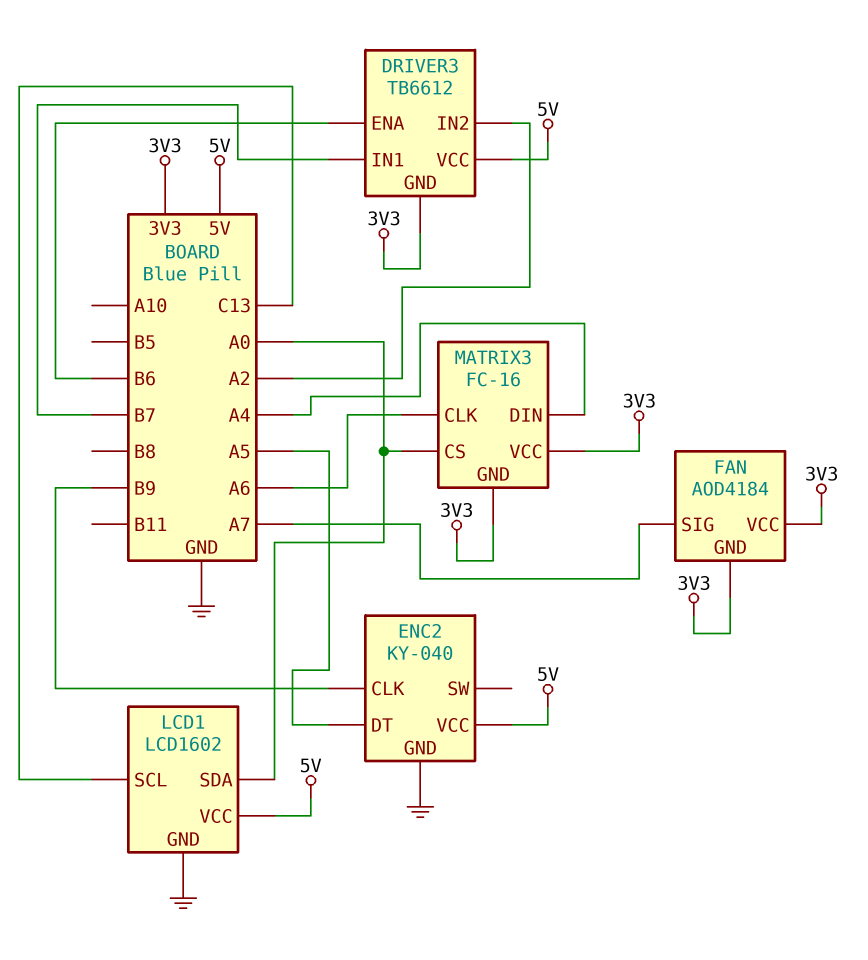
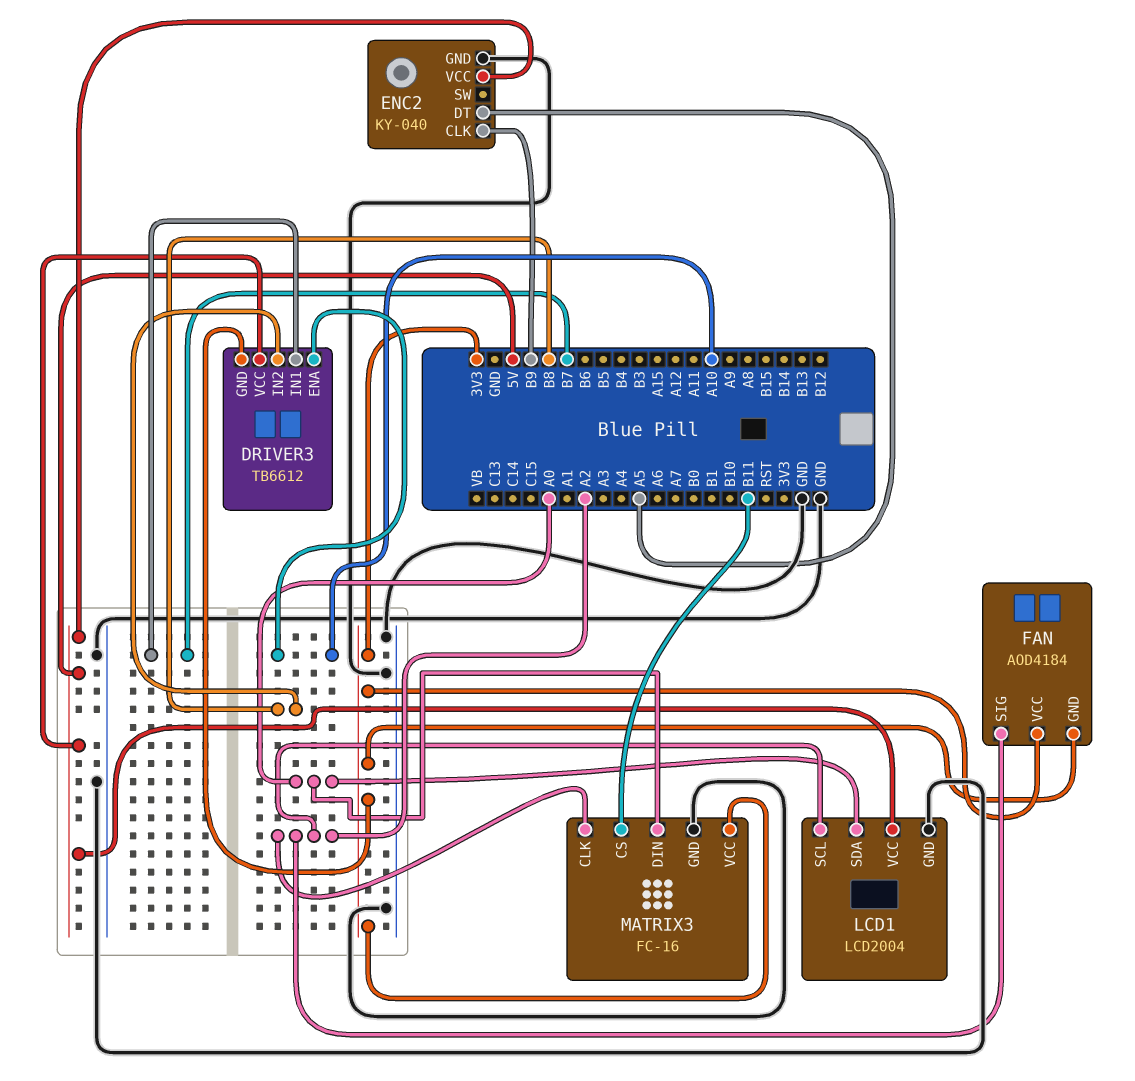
DRIVER3 pin ENA: B6 -> A10
DRIVER3 pin IN2: A2 -> B8
FAN pin SIG: A7 -> A2
LCD1: LCD1602 -> LCD2004
LCD1 pin SCL: C13 -> A2
MATRIX3 pin CLK: A6 -> A2
MATRIX3 pin CS: A0 -> B11
MATRIX3 pin DIN: A4 -> A0
MATRIX3 pin GND: 3V3 -> GND

